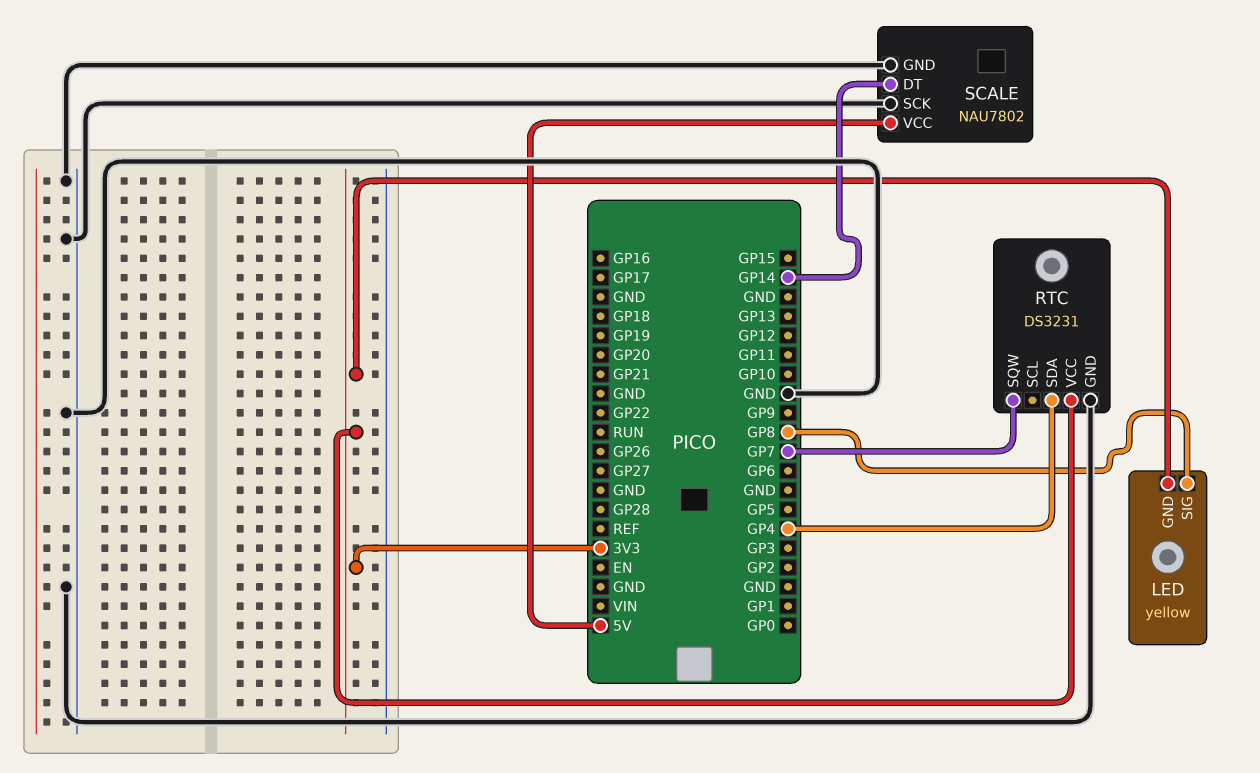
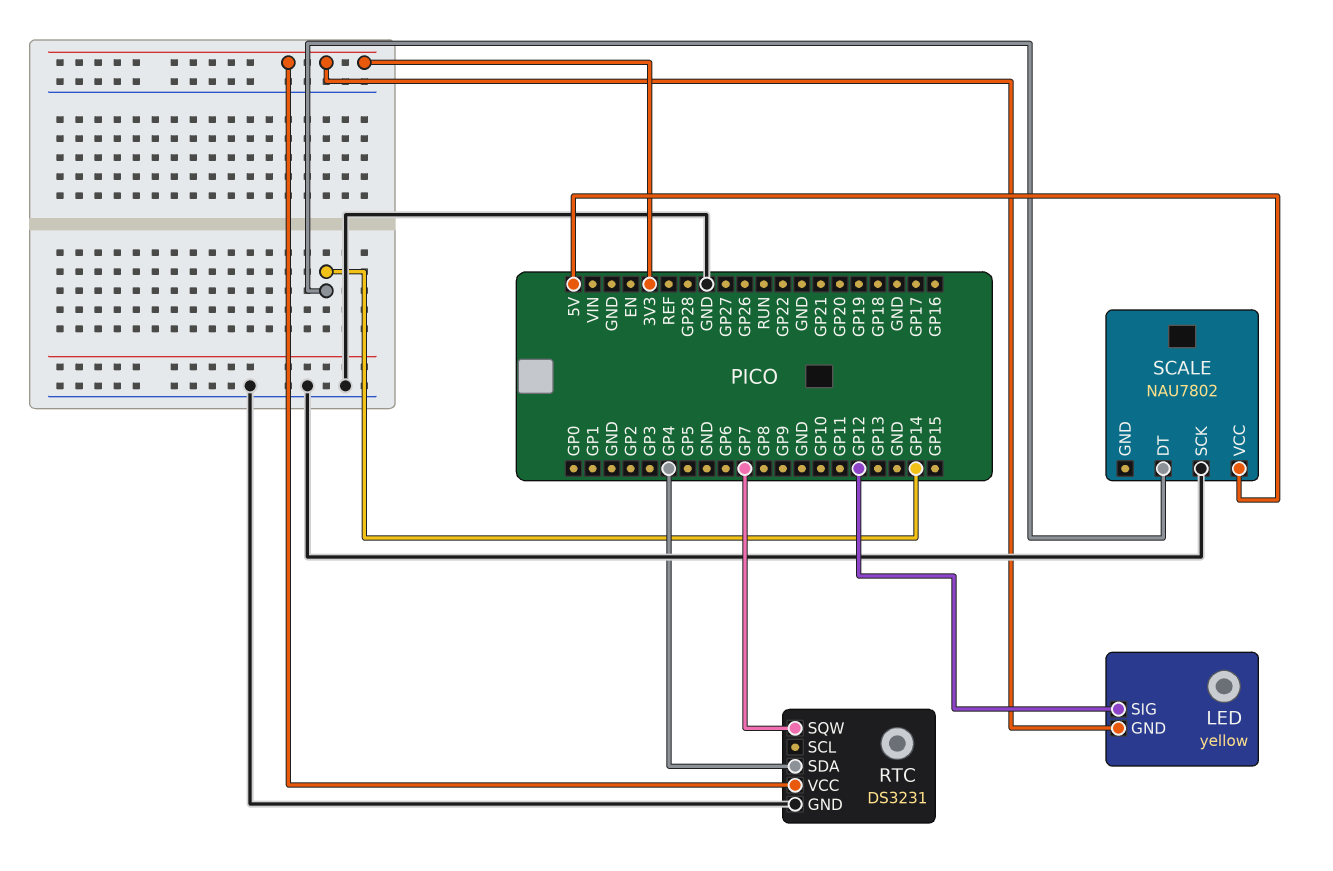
LED pin SIG: GP8 -> GP12
SCALE pin GND: GND -> none

